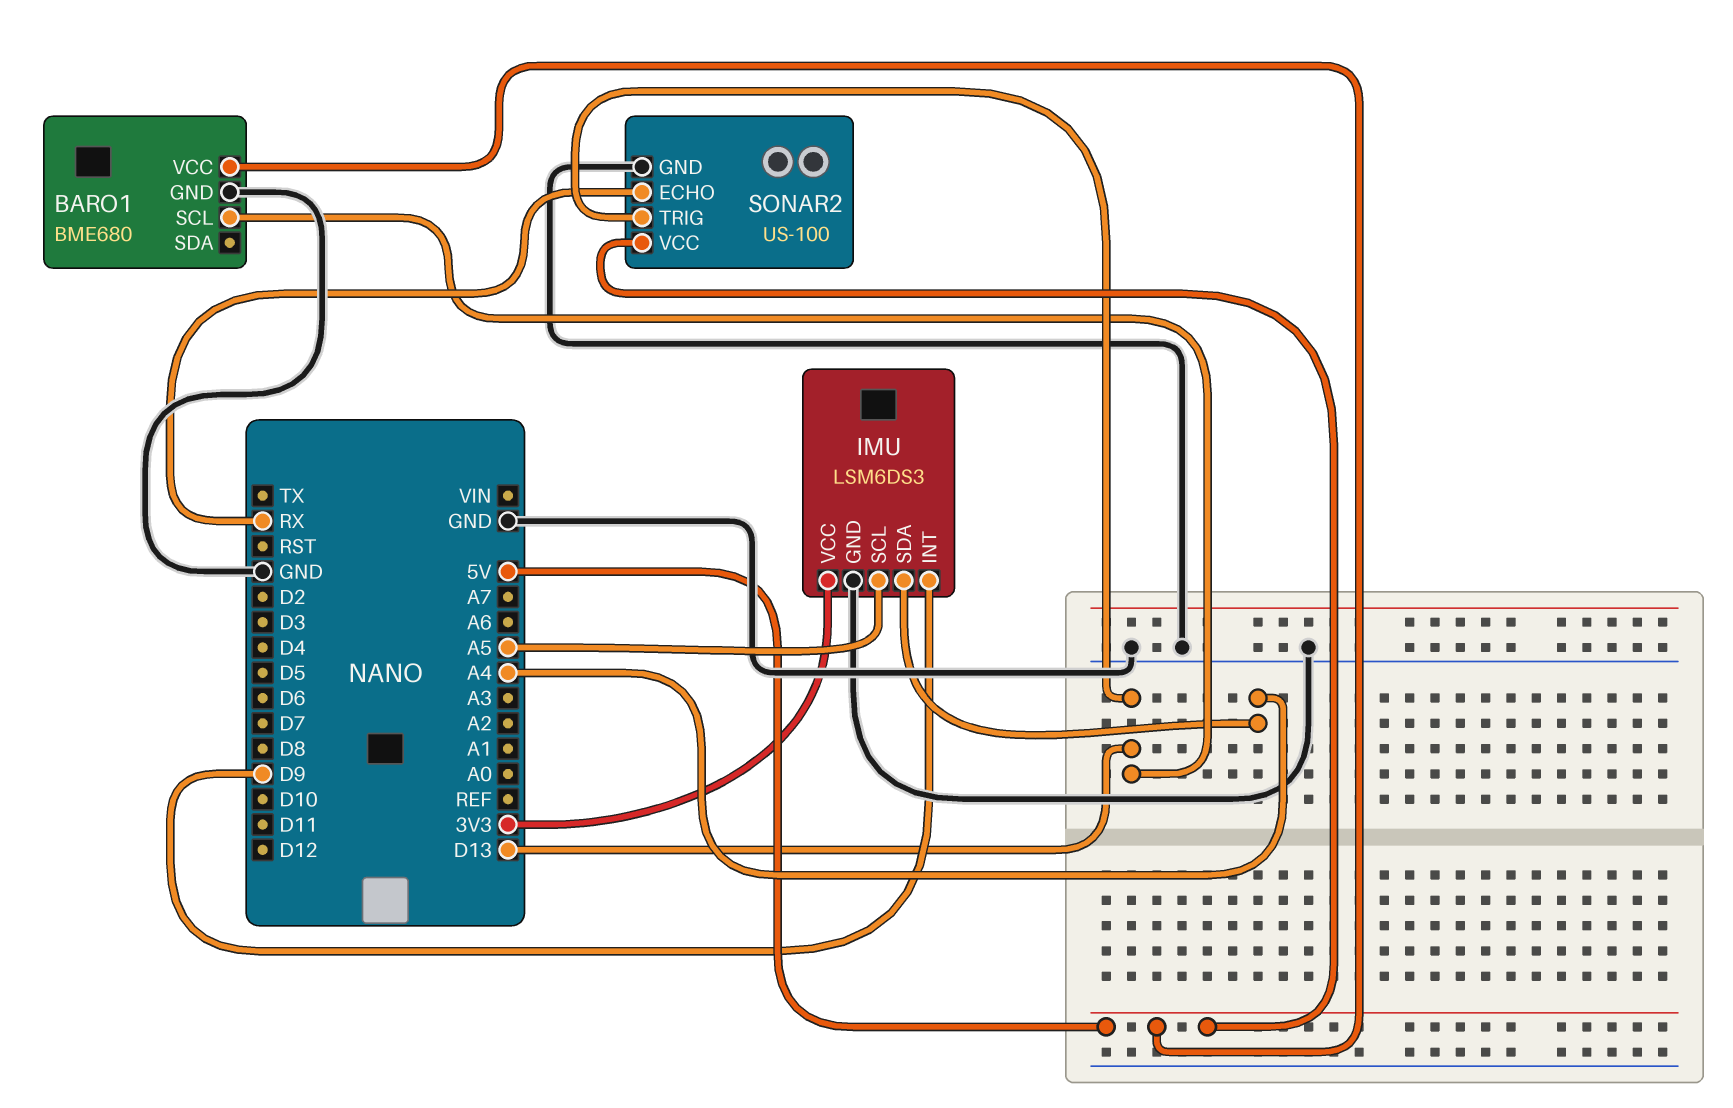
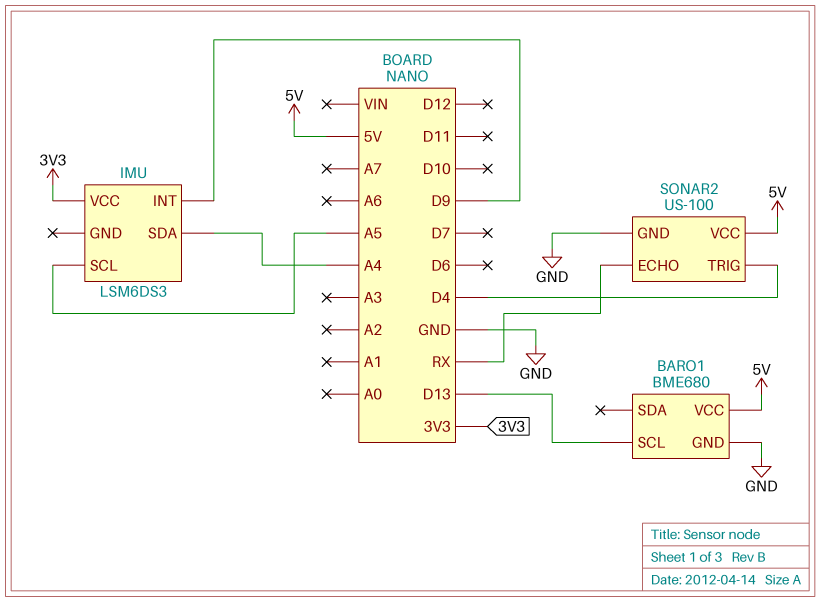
IMU pin GND: GND -> none
SONAR2 pin TRIG: D13 -> D4

